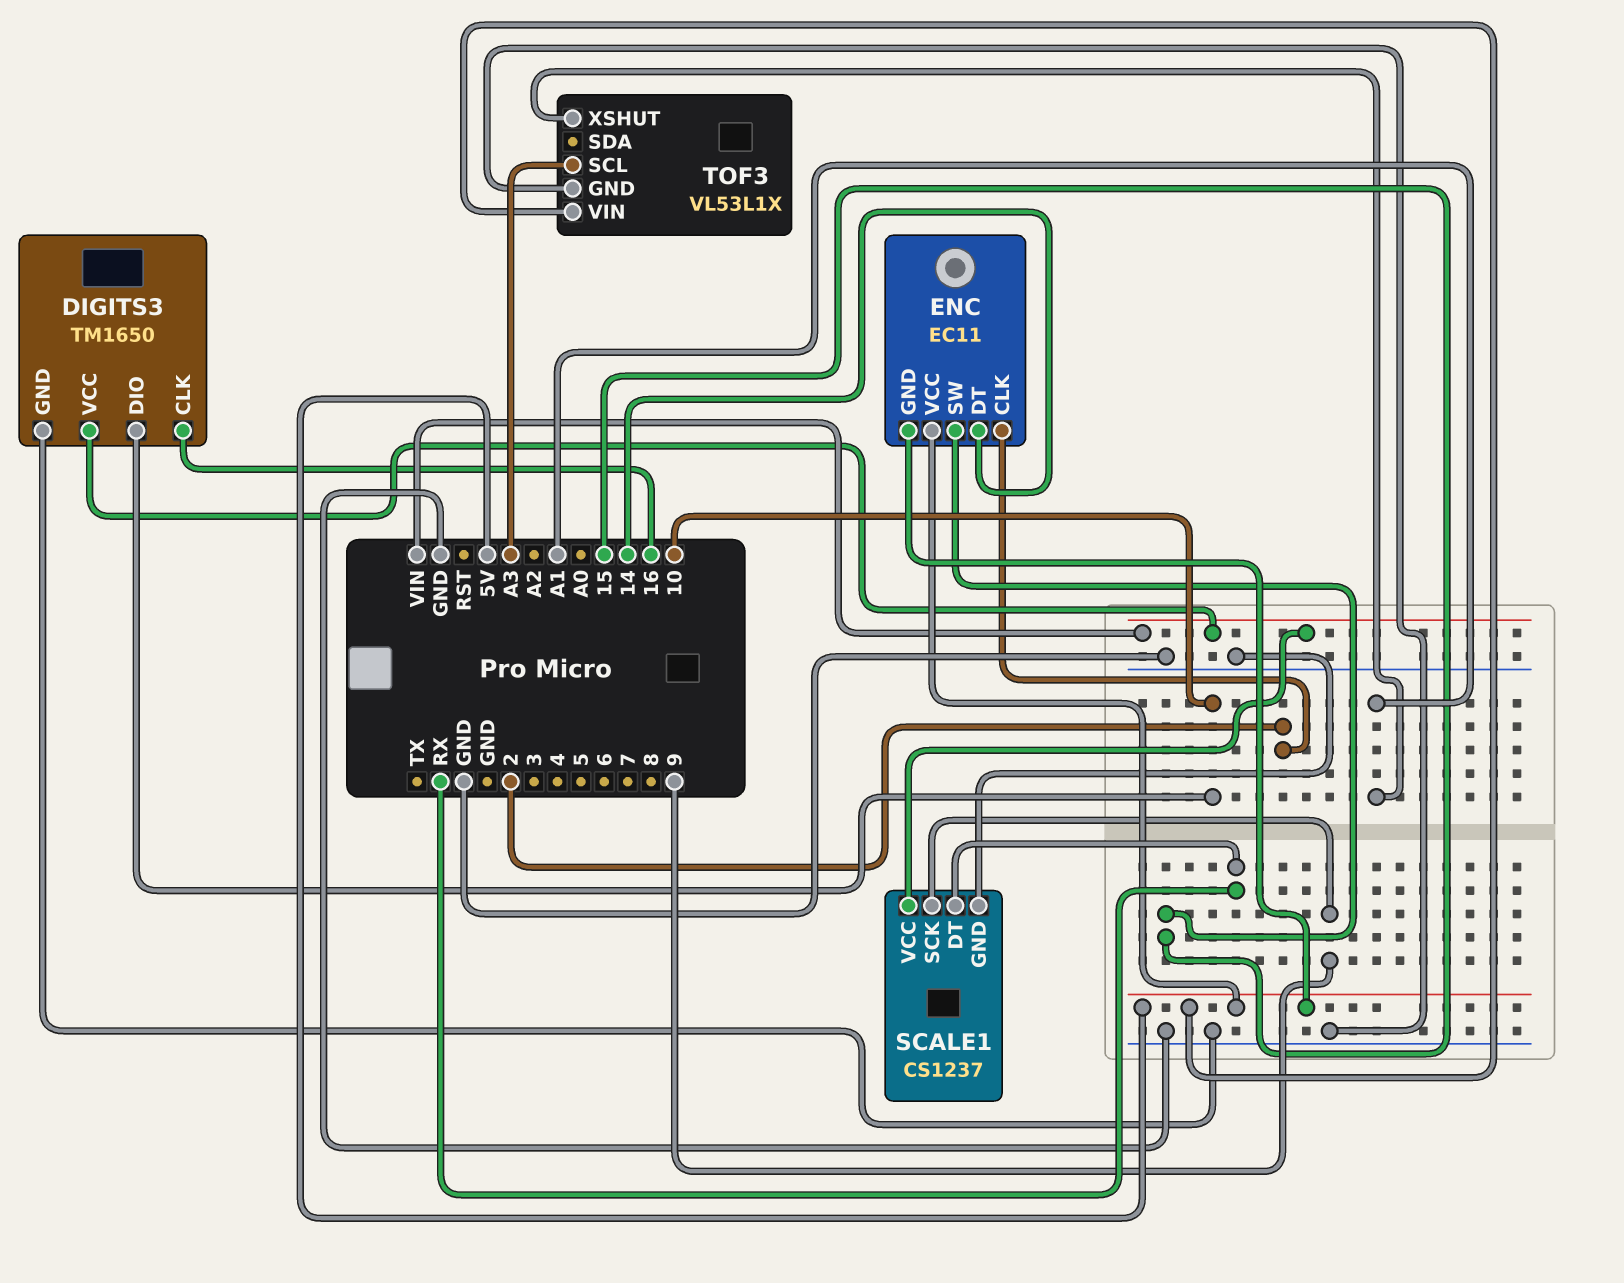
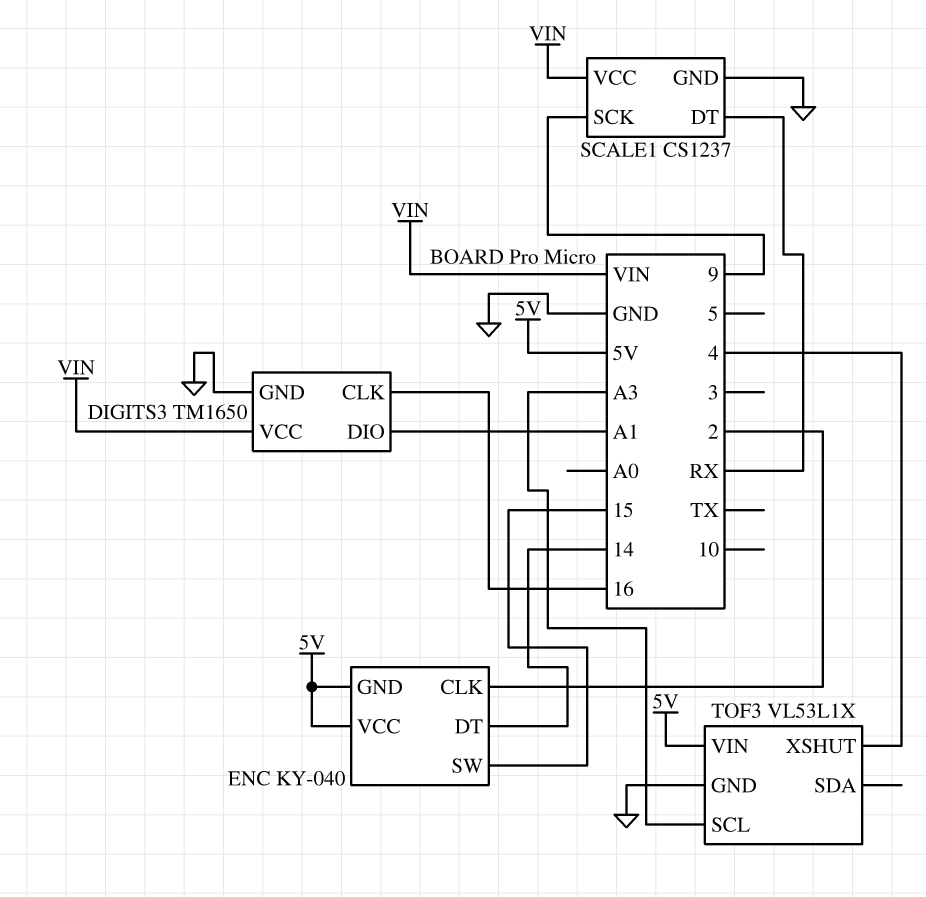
DIGITS3 pin DIO: 10 -> A1
ENC: EC11 -> KY-040
TOF3 pin XSHUT: A1 -> 4

